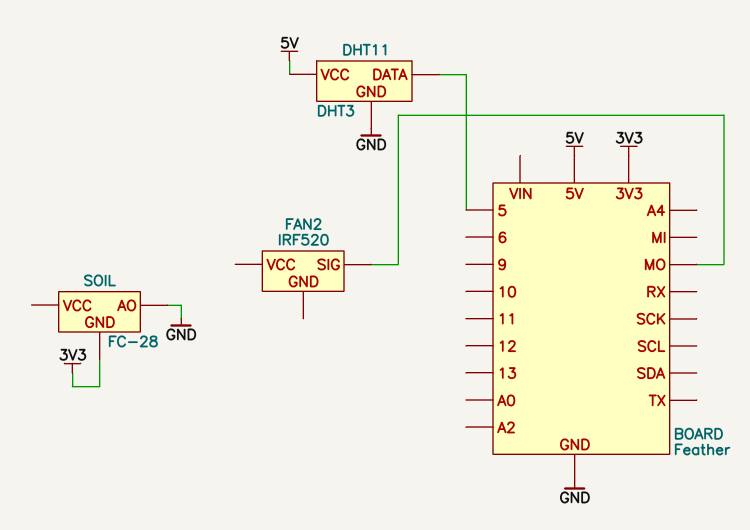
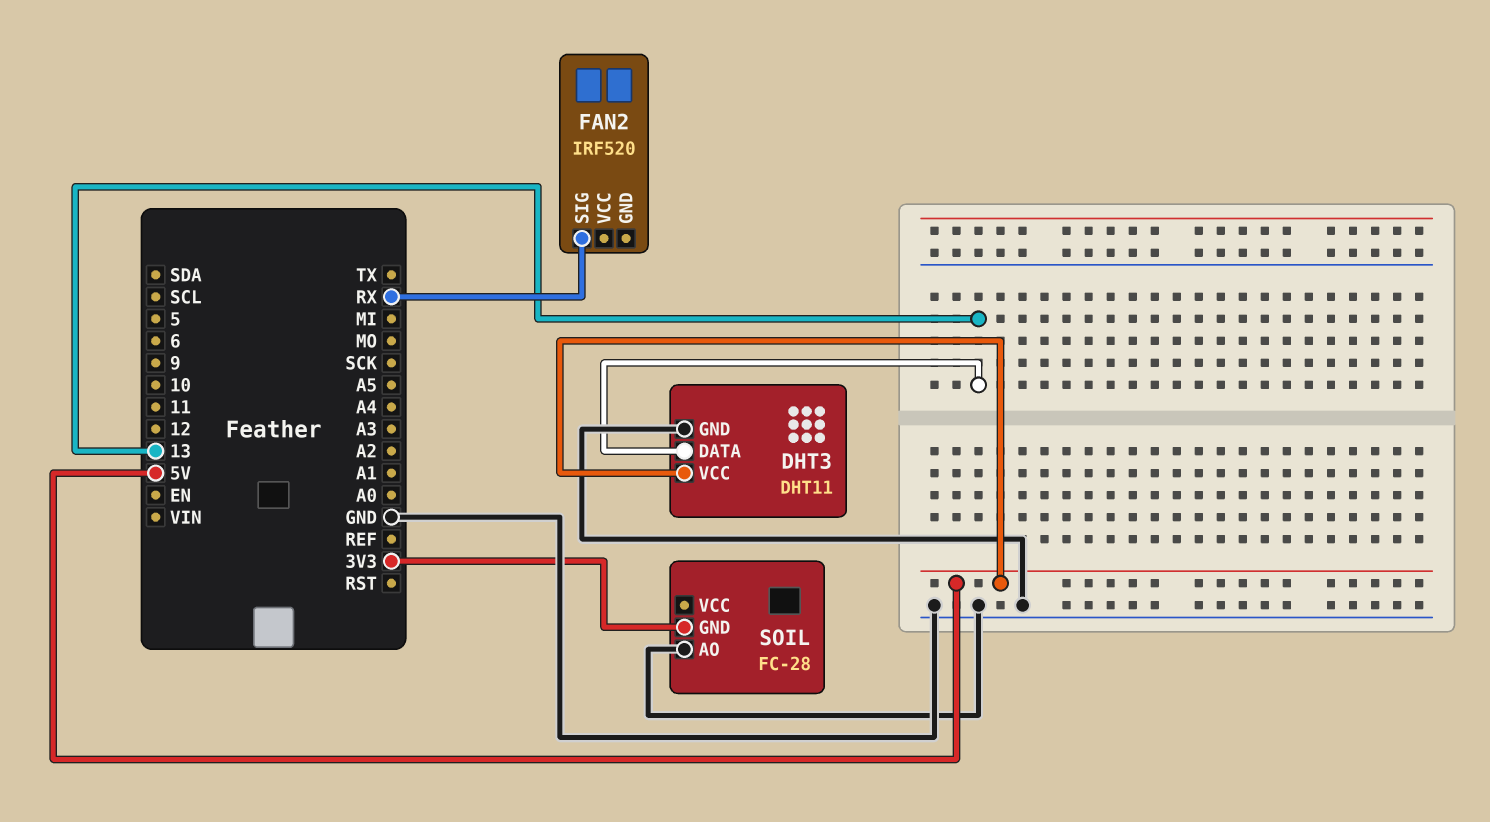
DHT3 pin DATA: 5 -> 13
FAN2 pin SIG: MO -> RX

